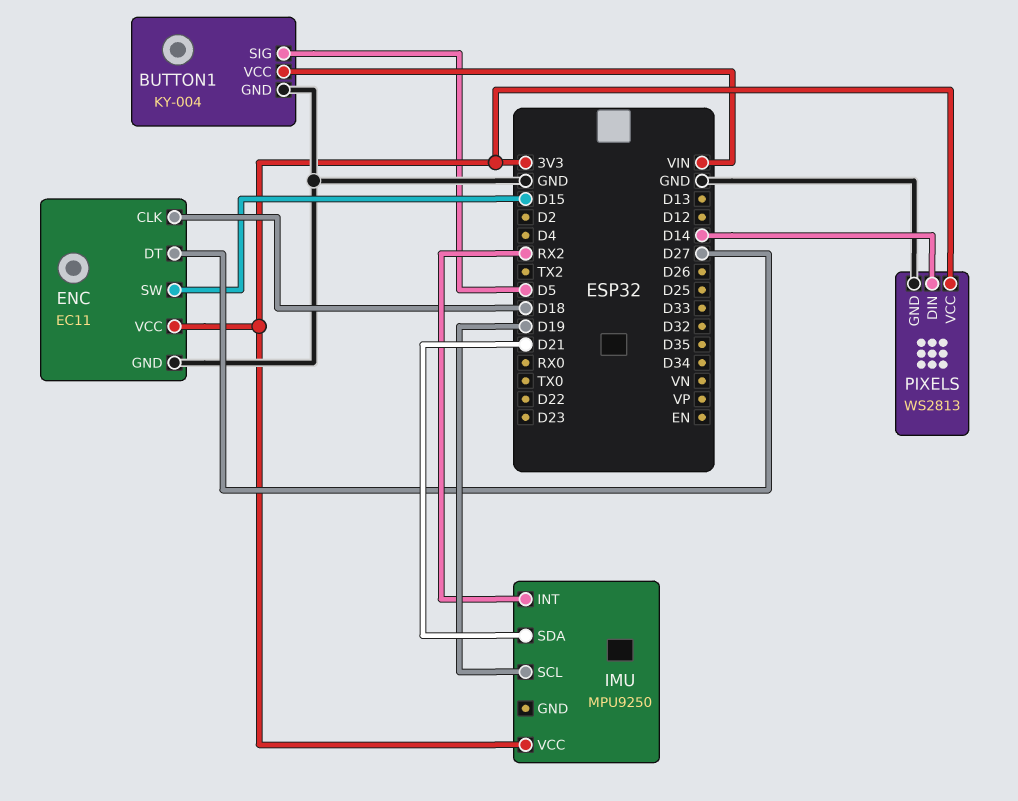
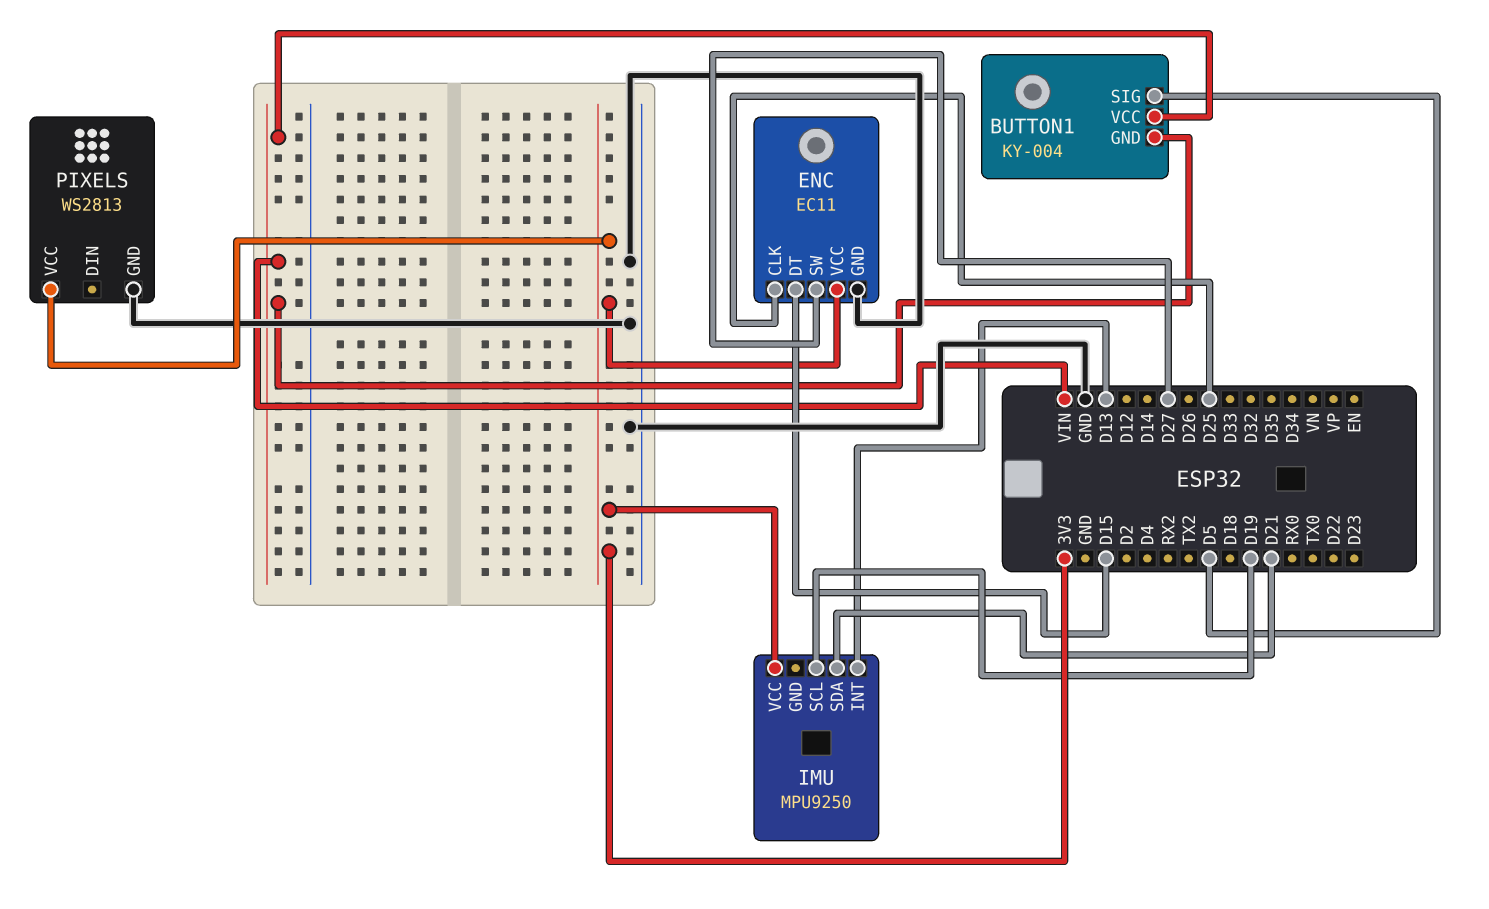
BUTTON1 pin GND: GND -> VIN
ENC pin CLK: D18 -> D25
ENC pin DT: D27 -> D15
ENC pin SW: D15 -> D27
IMU pin INT: RX2 -> D13
PIXELS pin DIN: D14 -> none

